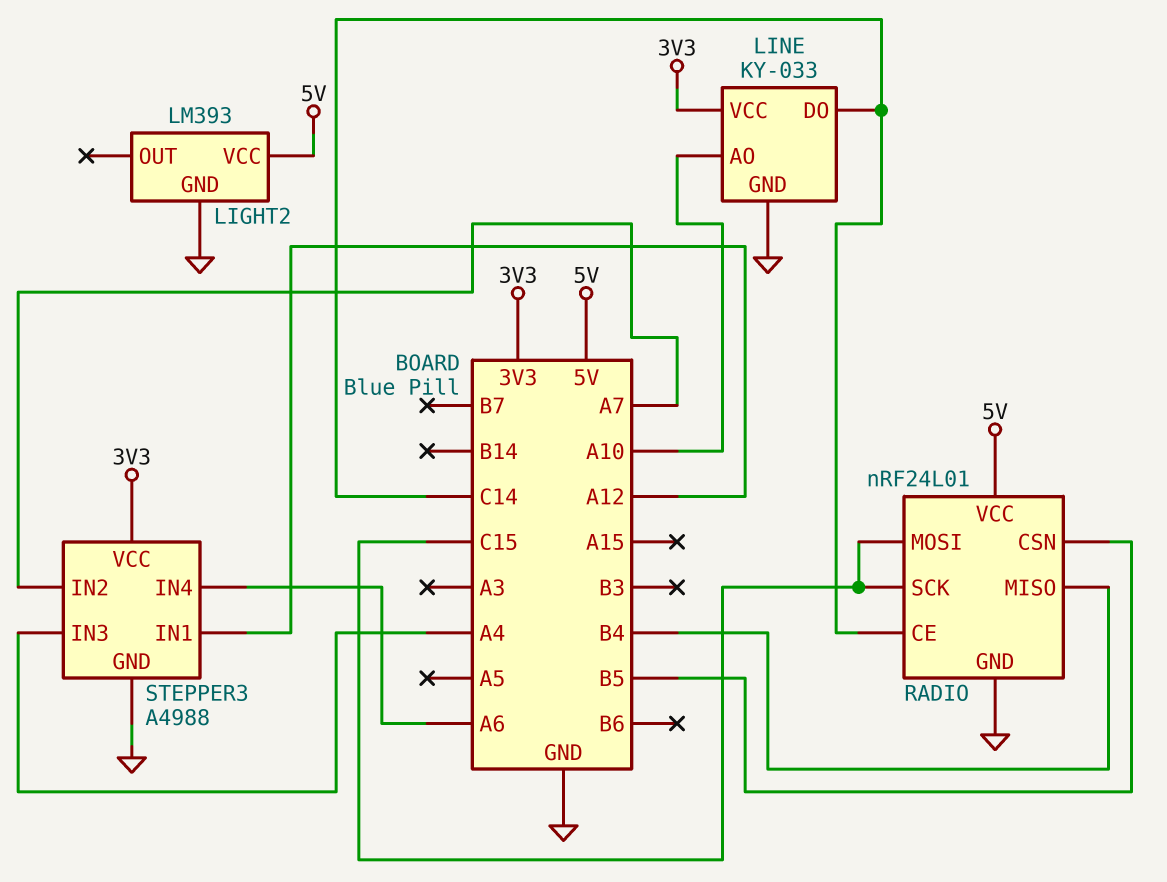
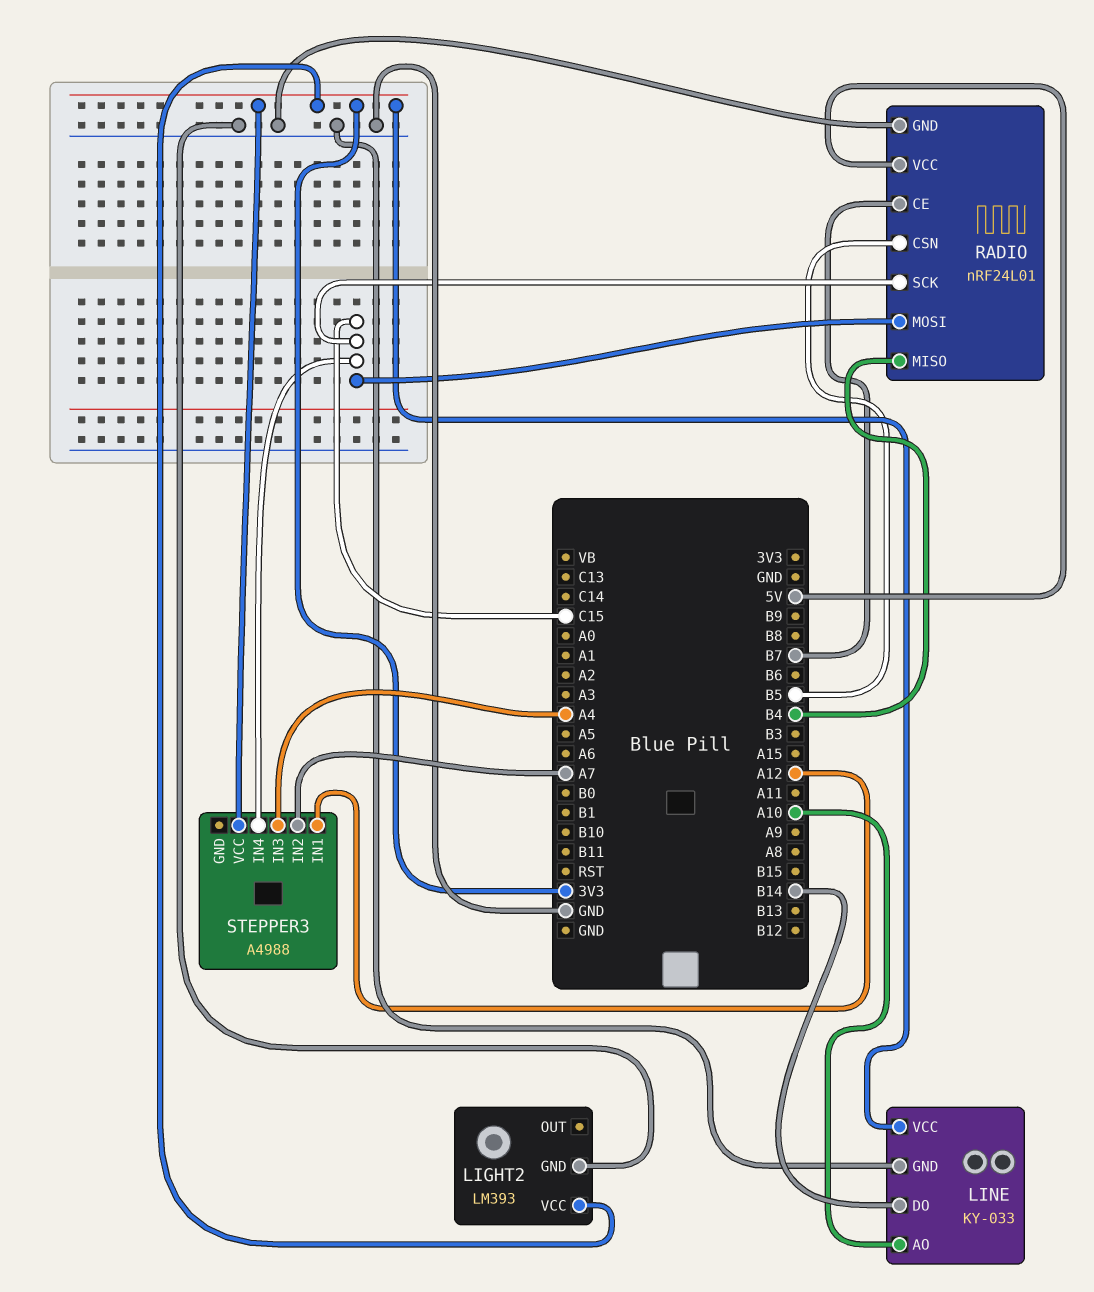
LIGHT2 pin VCC: 5V -> 3V3
LINE pin DO: C14 -> B14
RADIO pin CE: C14 -> B7
STEPPER3 pin GND: GND -> none
STEPPER3 pin IN4: A6 -> C15

